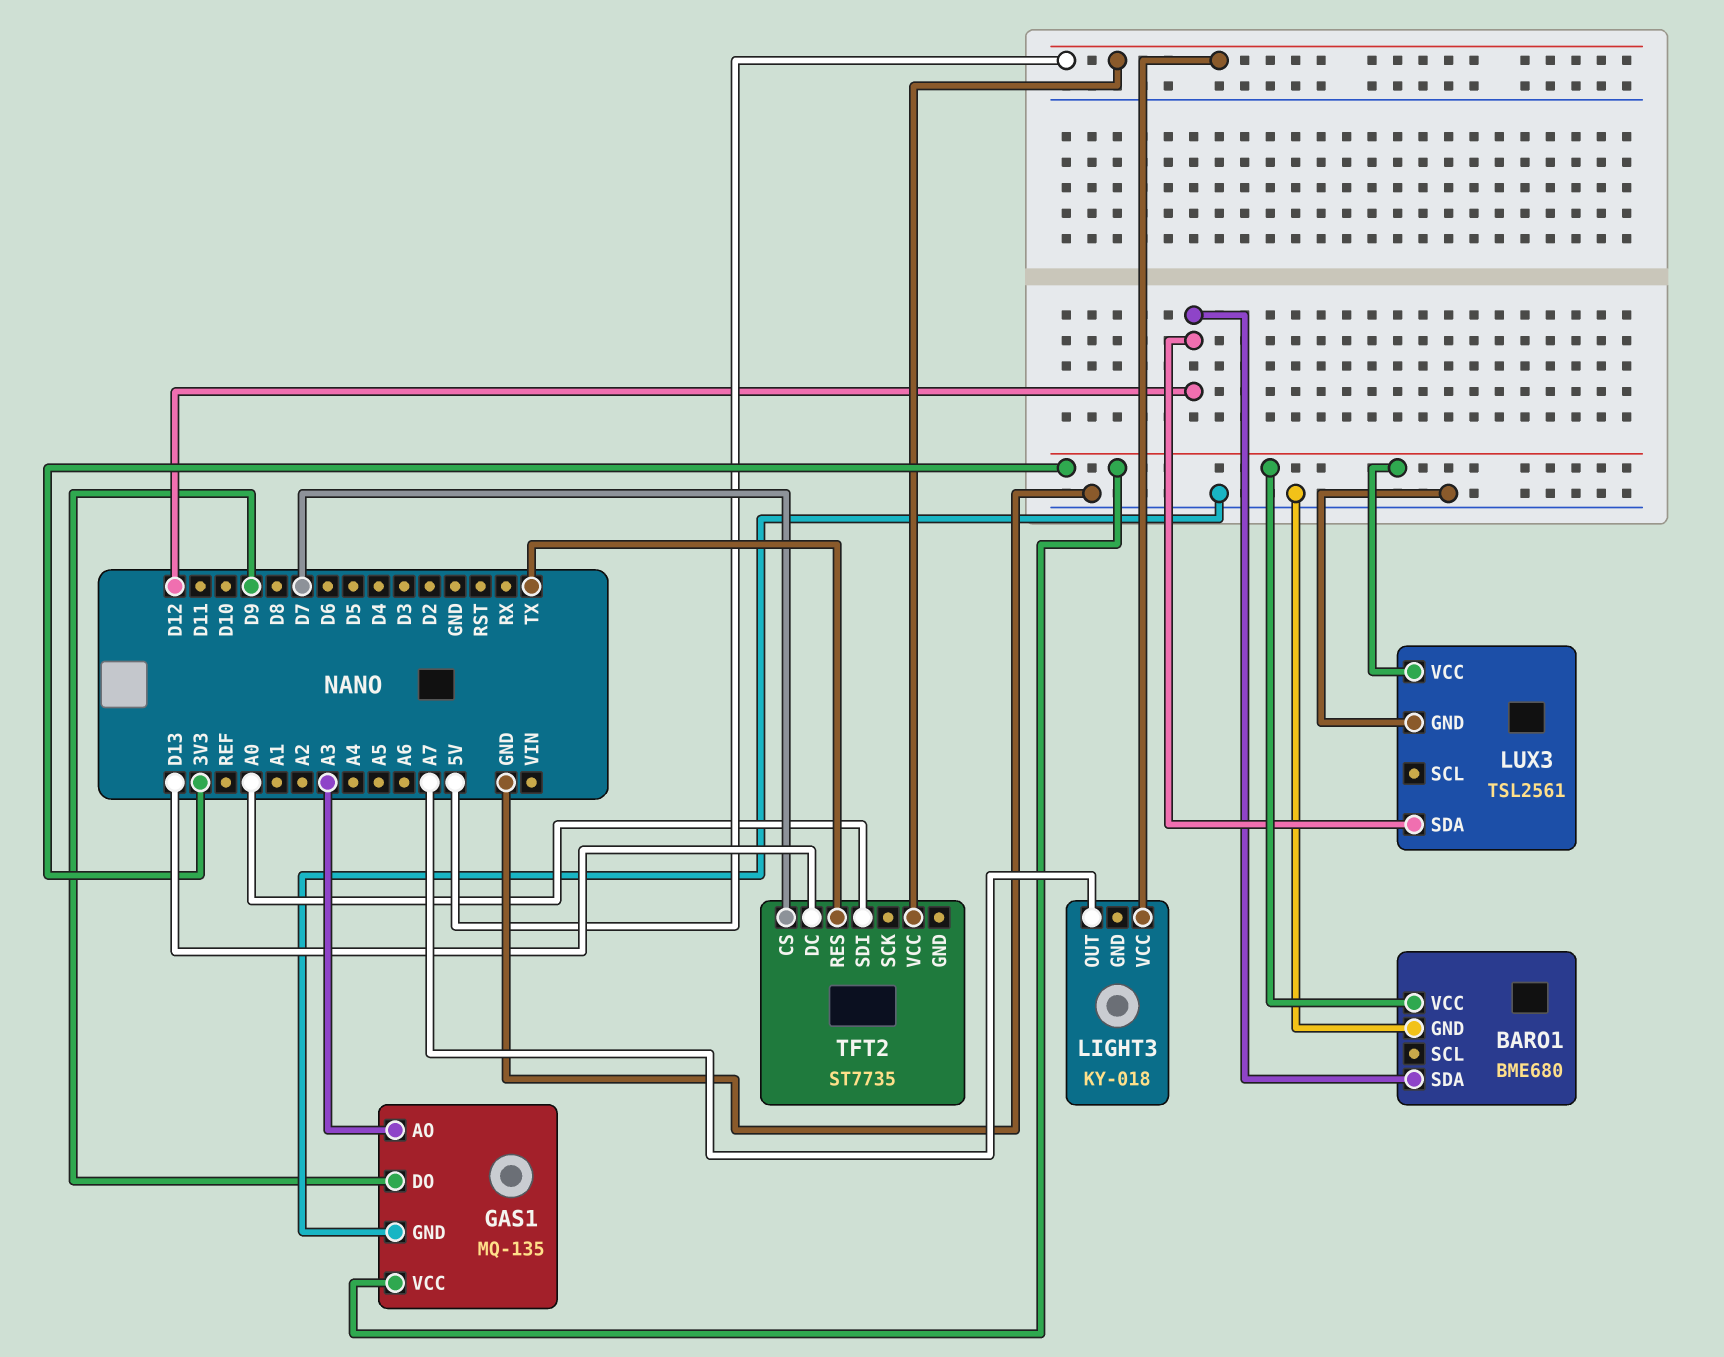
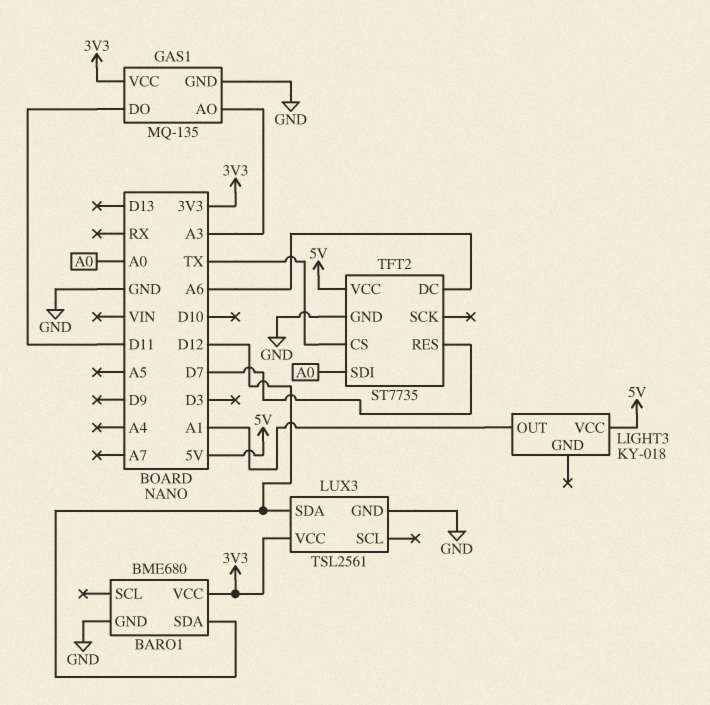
GAS1 pin DO: D9 -> D11
LIGHT3 pin OUT: A7 -> A1
TFT2 pin CS: D7 -> TX
TFT2 pin DC: D13 -> A6
TFT2 pin GND: none -> GND
TFT2 pin RES: TX -> D7

